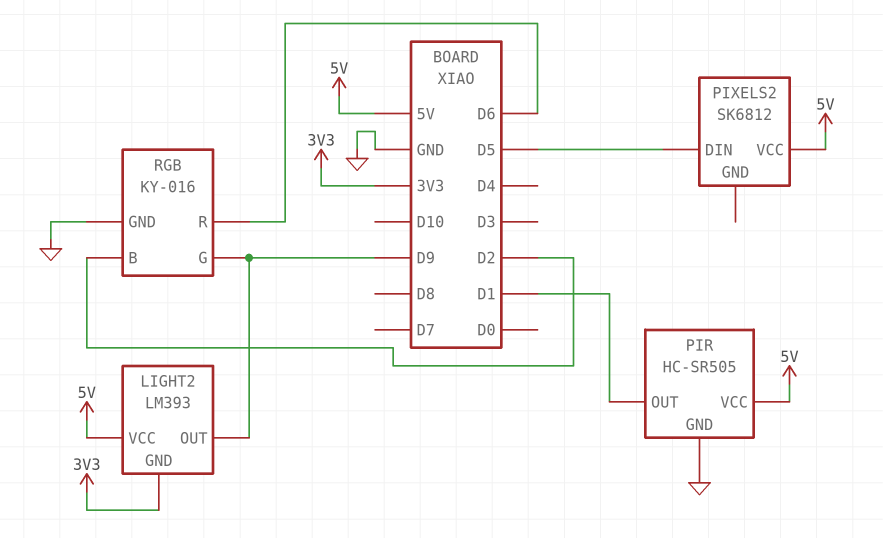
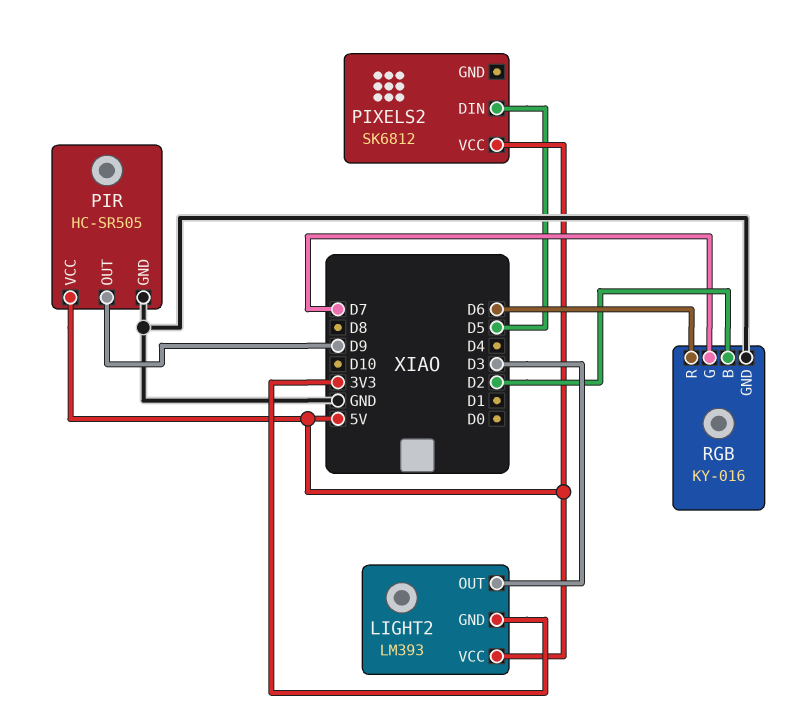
LIGHT2 pin OUT: D9 -> D3
PIR pin OUT: D1 -> D9
RGB pin G: D9 -> D7

